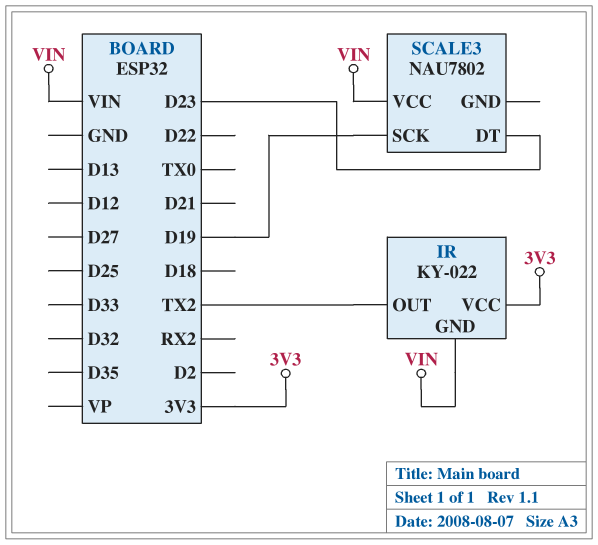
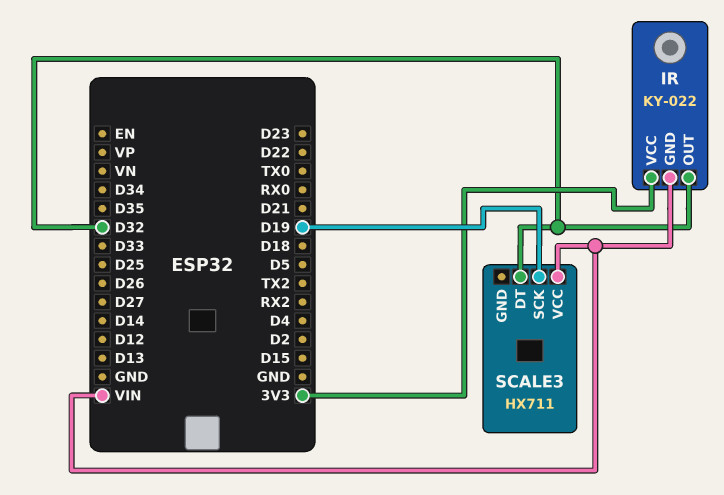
IR pin OUT: TX2 -> D32
SCALE3: NAU7802 -> HX711
SCALE3 pin DT: D23 -> D32

